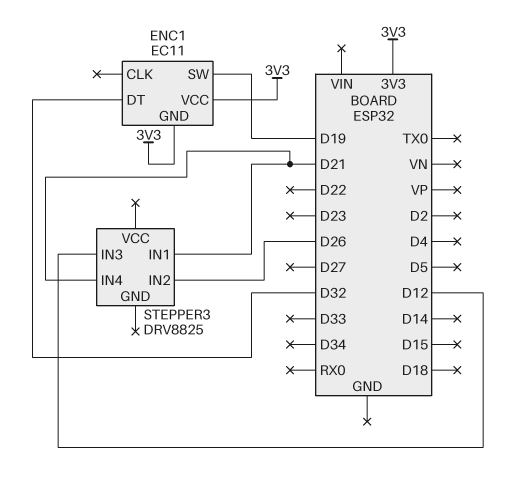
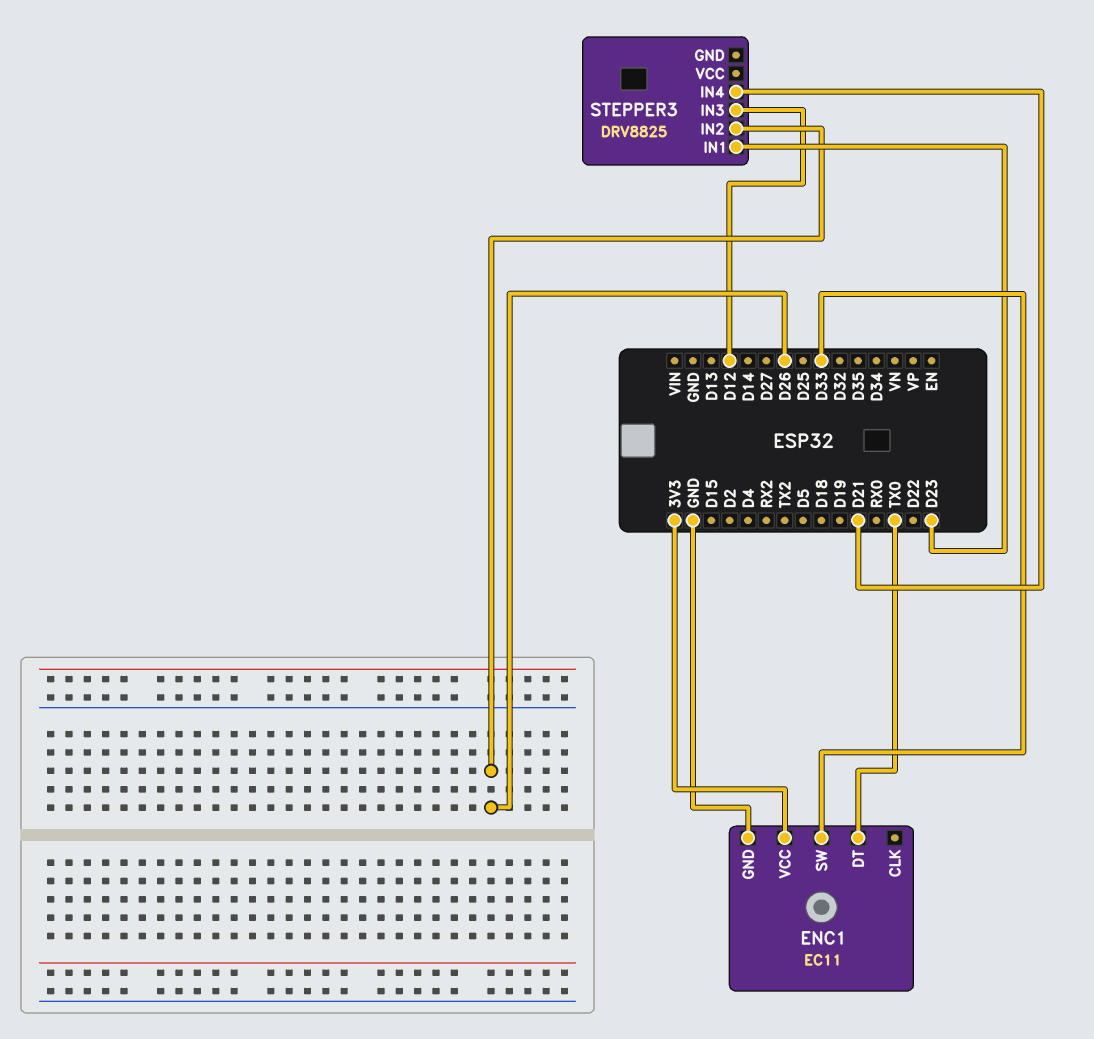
ENC1 pin DT: D32 -> TX0
ENC1 pin GND: 3V3 -> GND
ENC1 pin SW: D19 -> D33
STEPPER3 pin IN1: D21 -> D23

